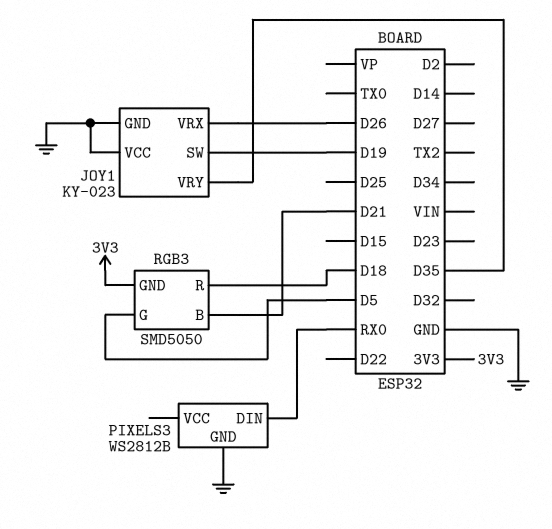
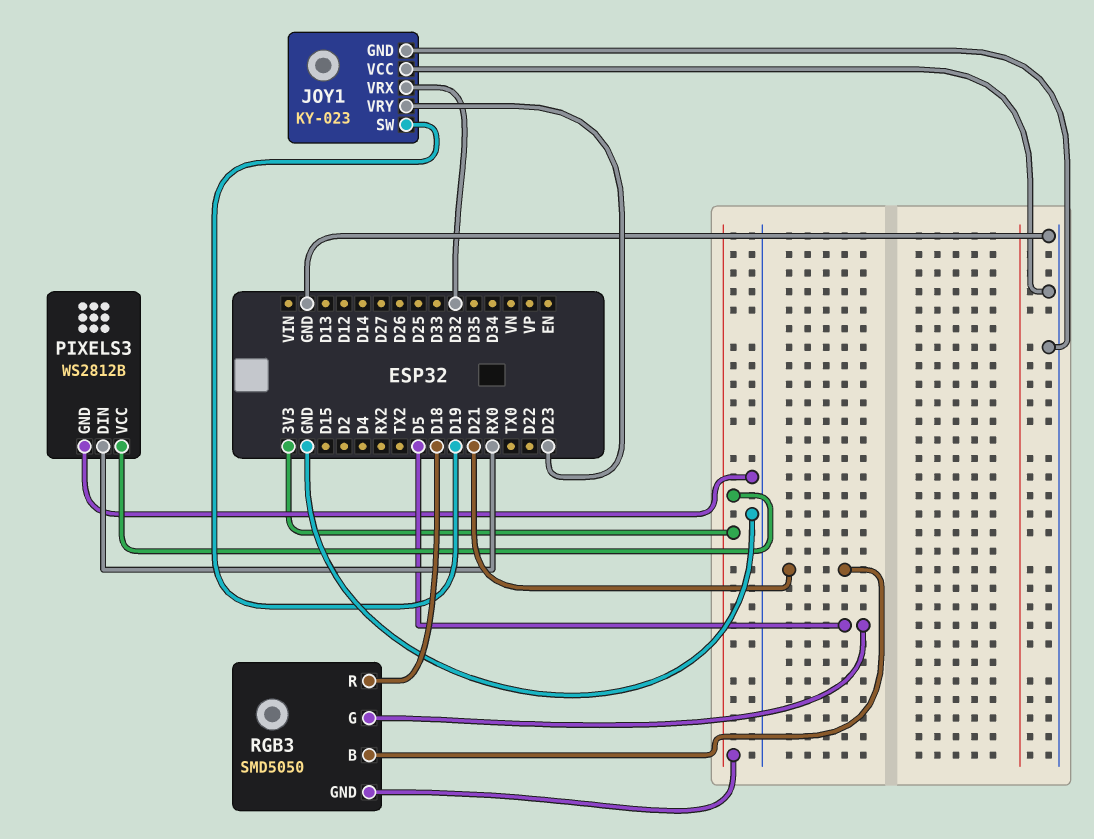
JOY1 pin VRX: D26 -> D32
JOY1 pin VRY: D35 -> D23
PIXELS3 pin VCC: none -> 3V3

